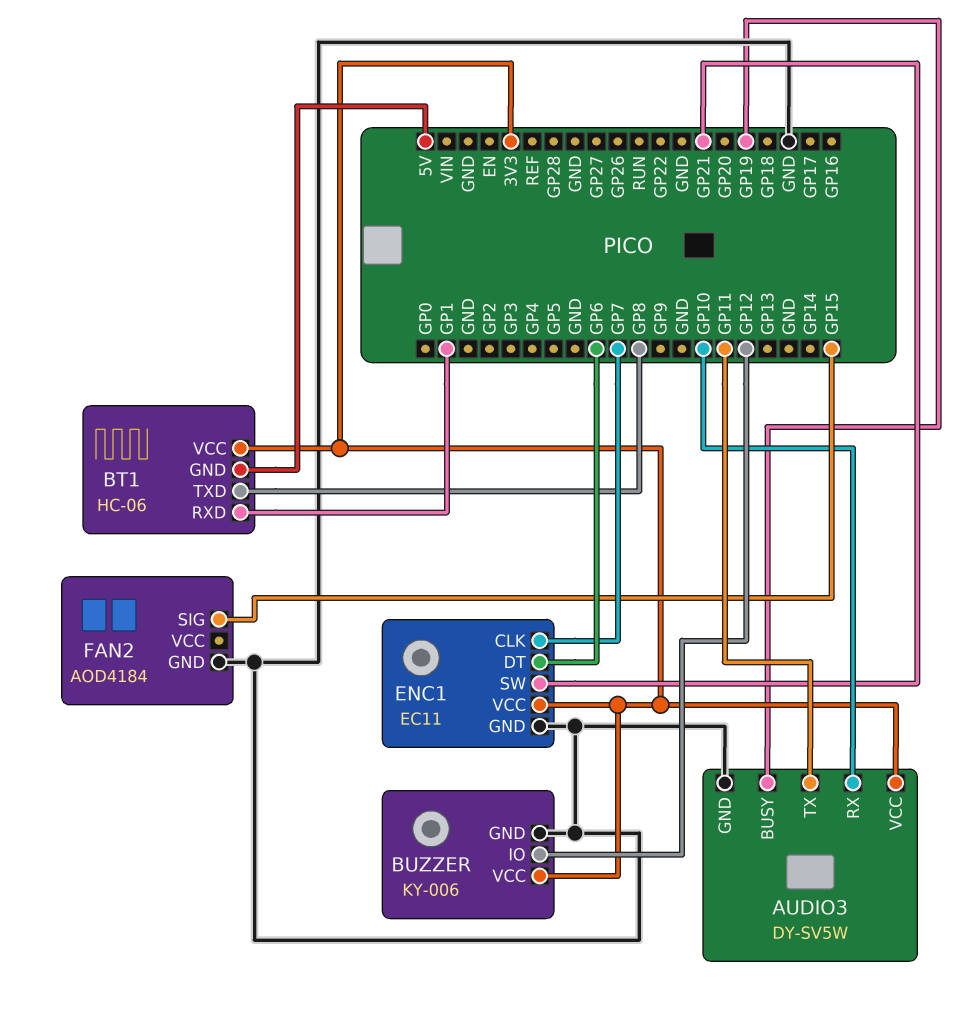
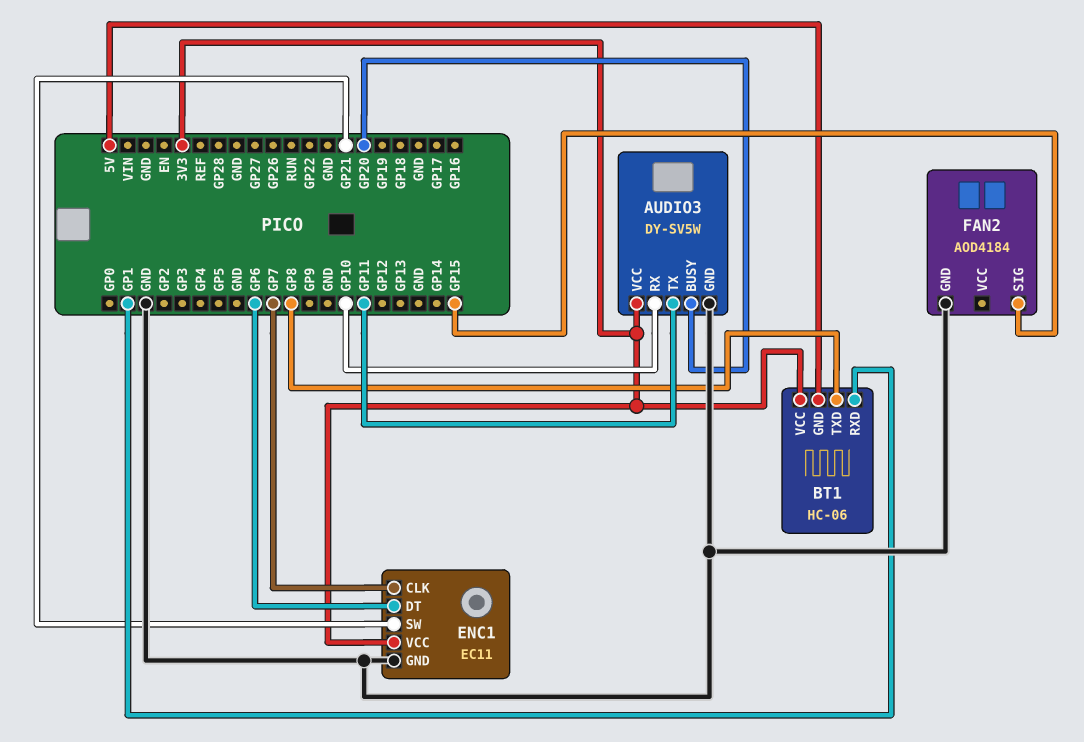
AUDIO3 pin BUSY: GP19 -> GP20
BUZZER: KY-006 -> none
BUZZER pin GND: GND -> none
BUZZER pin IO: GP12 -> none
BUZZER pin VCC: 3V3 -> none

